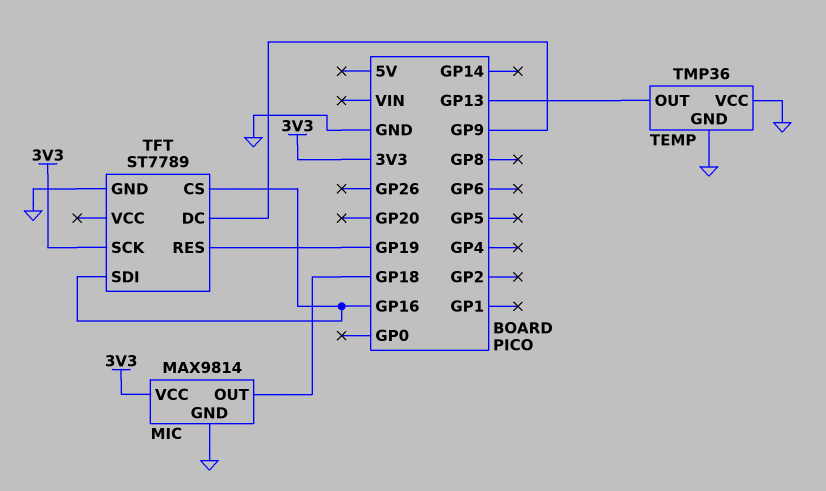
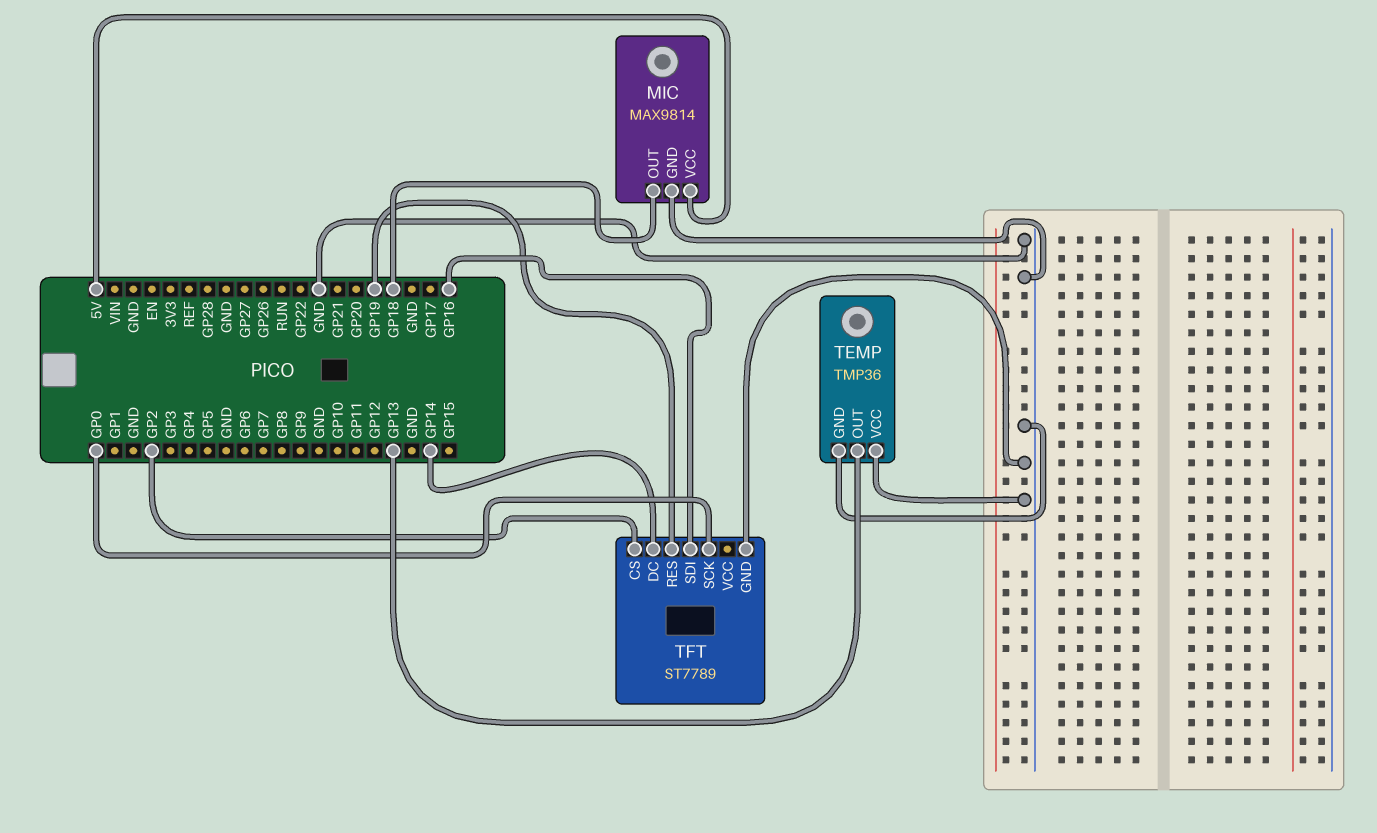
MIC pin VCC: 3V3 -> 5V
TFT pin CS: GP16 -> GP2
TFT pin DC: GP9 -> GP14
TFT pin SCK: 3V3 -> GP0

